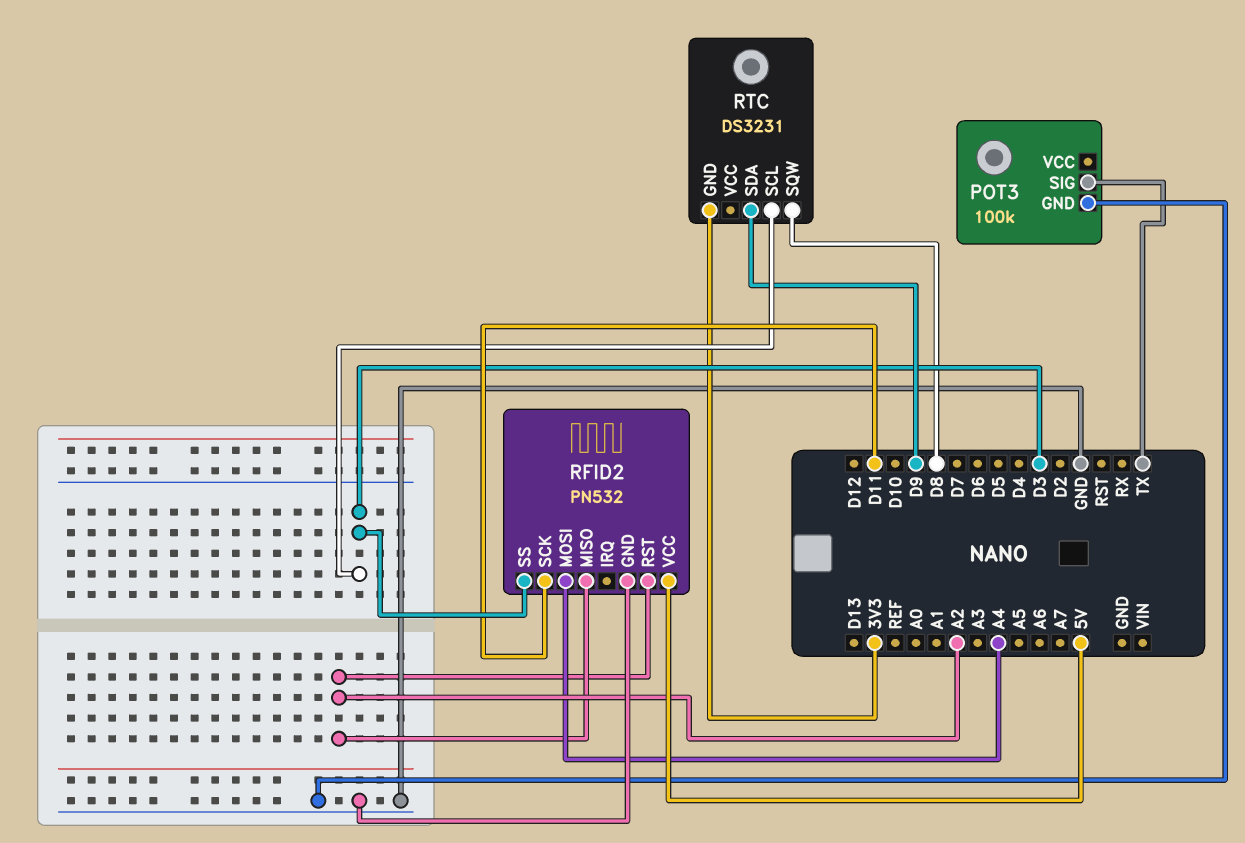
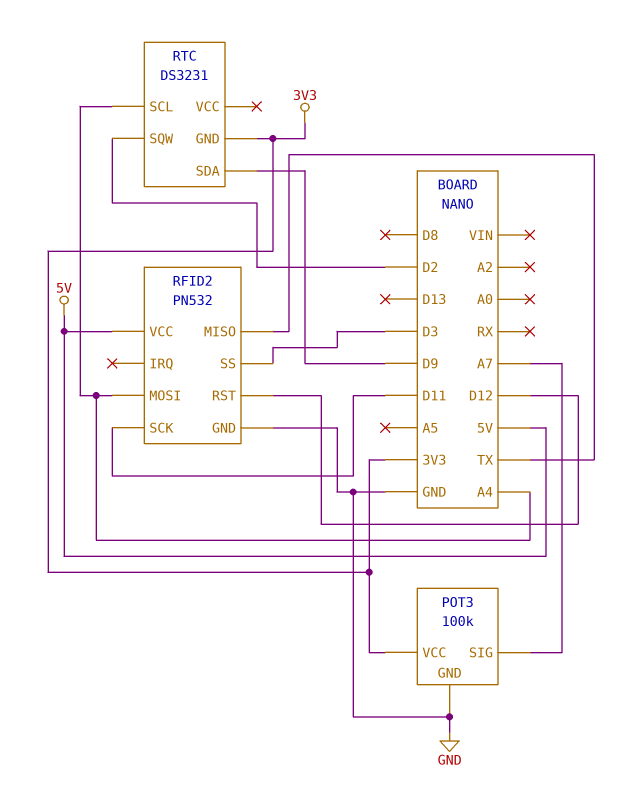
POT3 pin SIG: TX -> A7
POT3 pin VCC: none -> 3V3
RFID2 pin MISO: A2 -> TX
RFID2 pin RST: A2 -> D12
RTC pin SCL: D3 -> A4
RTC pin SQW: D8 -> D2

